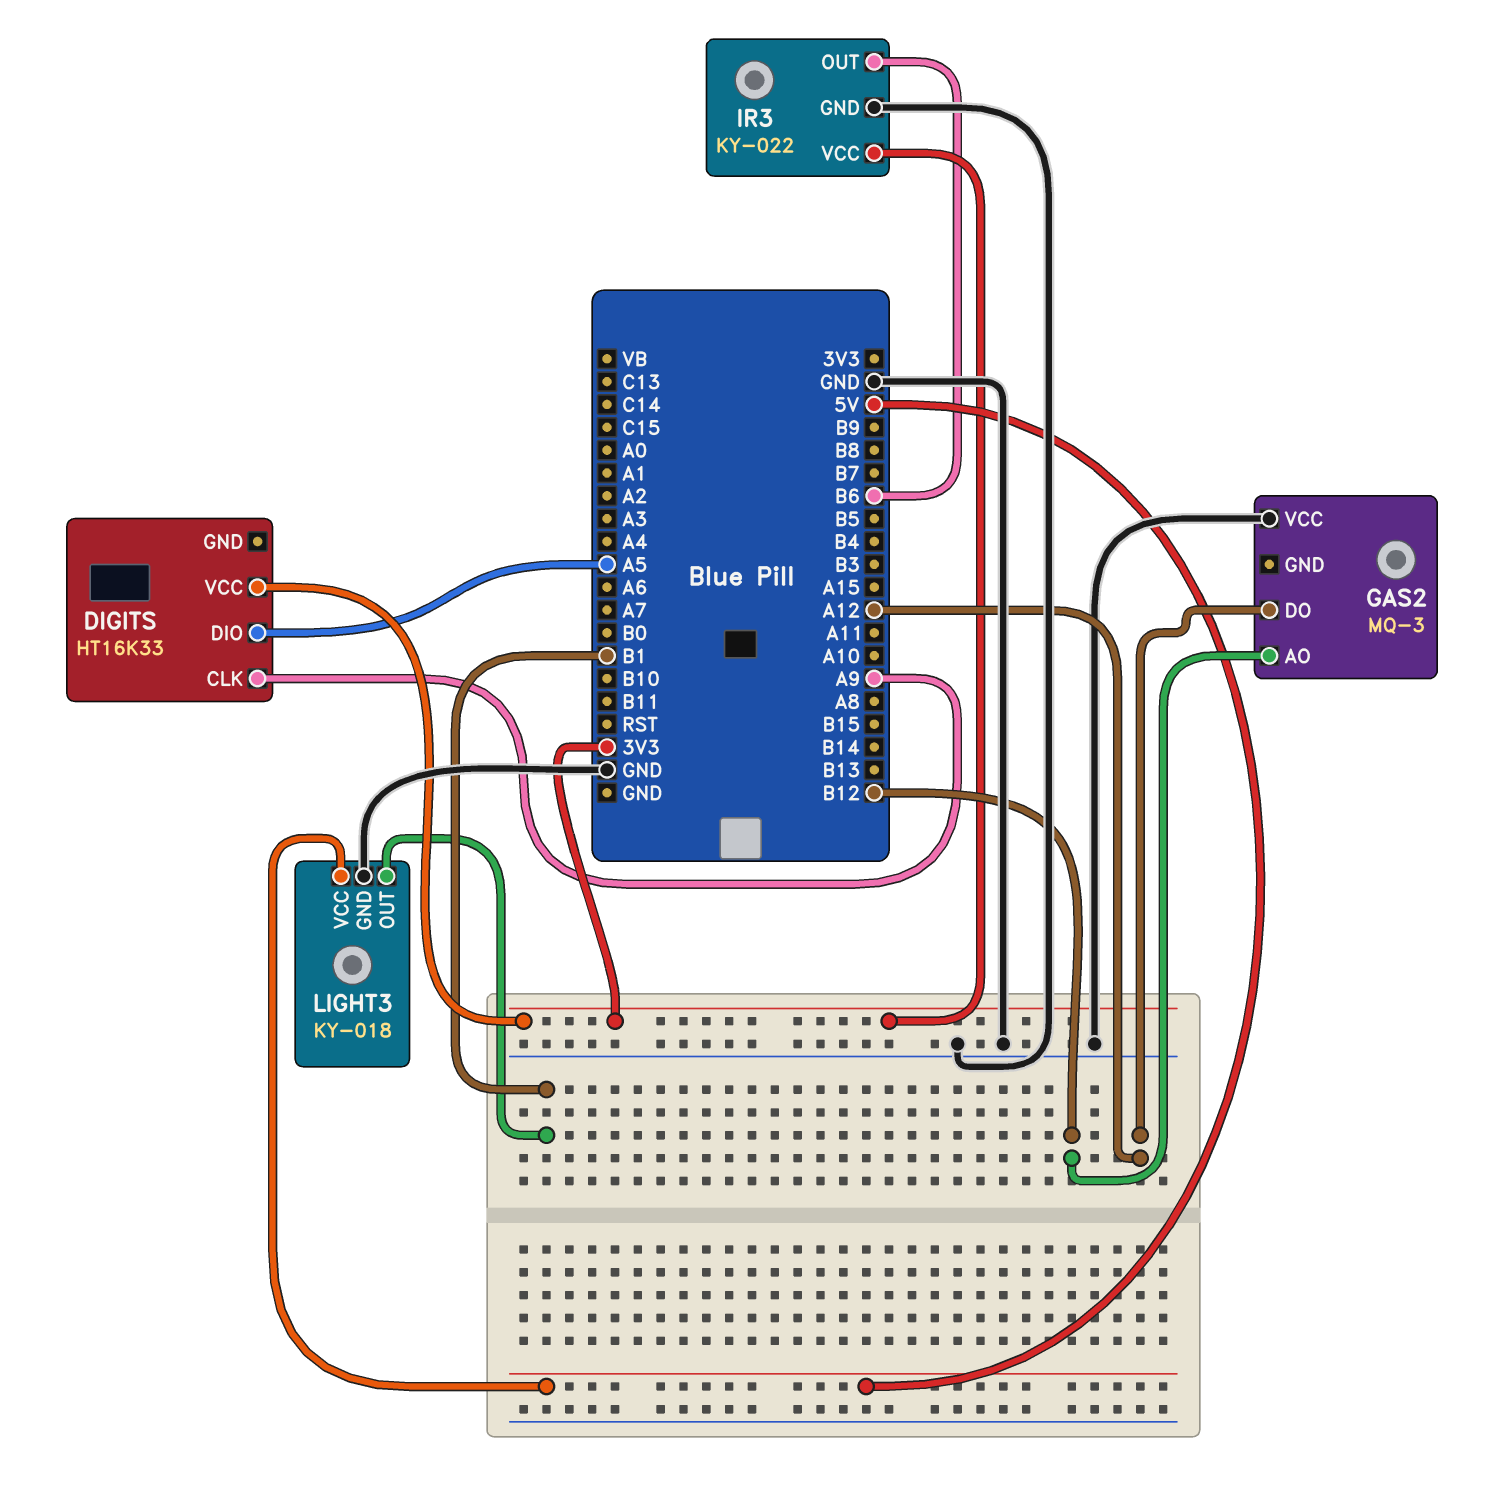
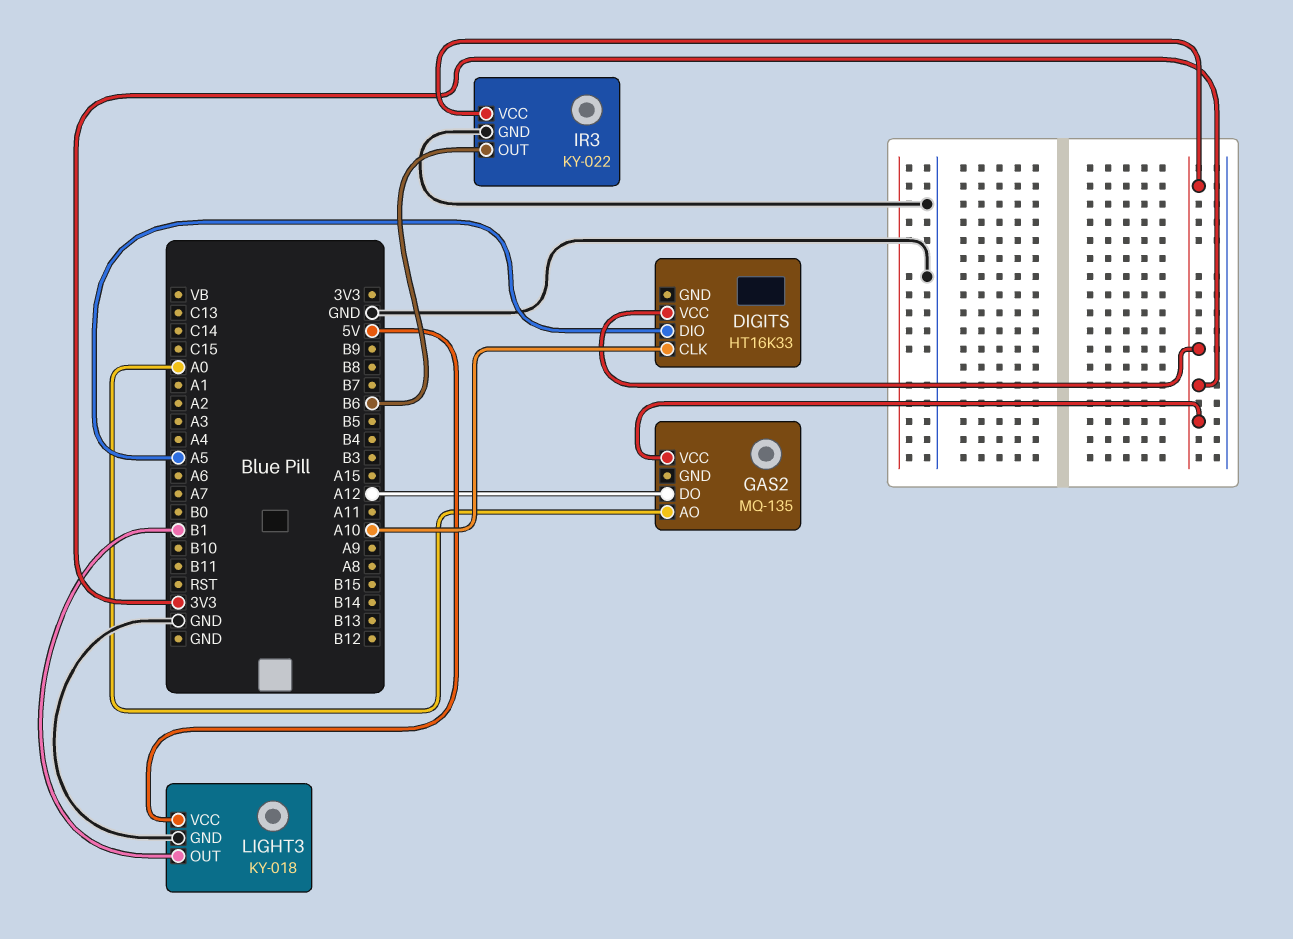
DIGITS pin CLK: A9 -> A10
GAS2: MQ-3 -> MQ-135
GAS2 pin AO: B12 -> A0
GAS2 pin VCC: GND -> 3V3

